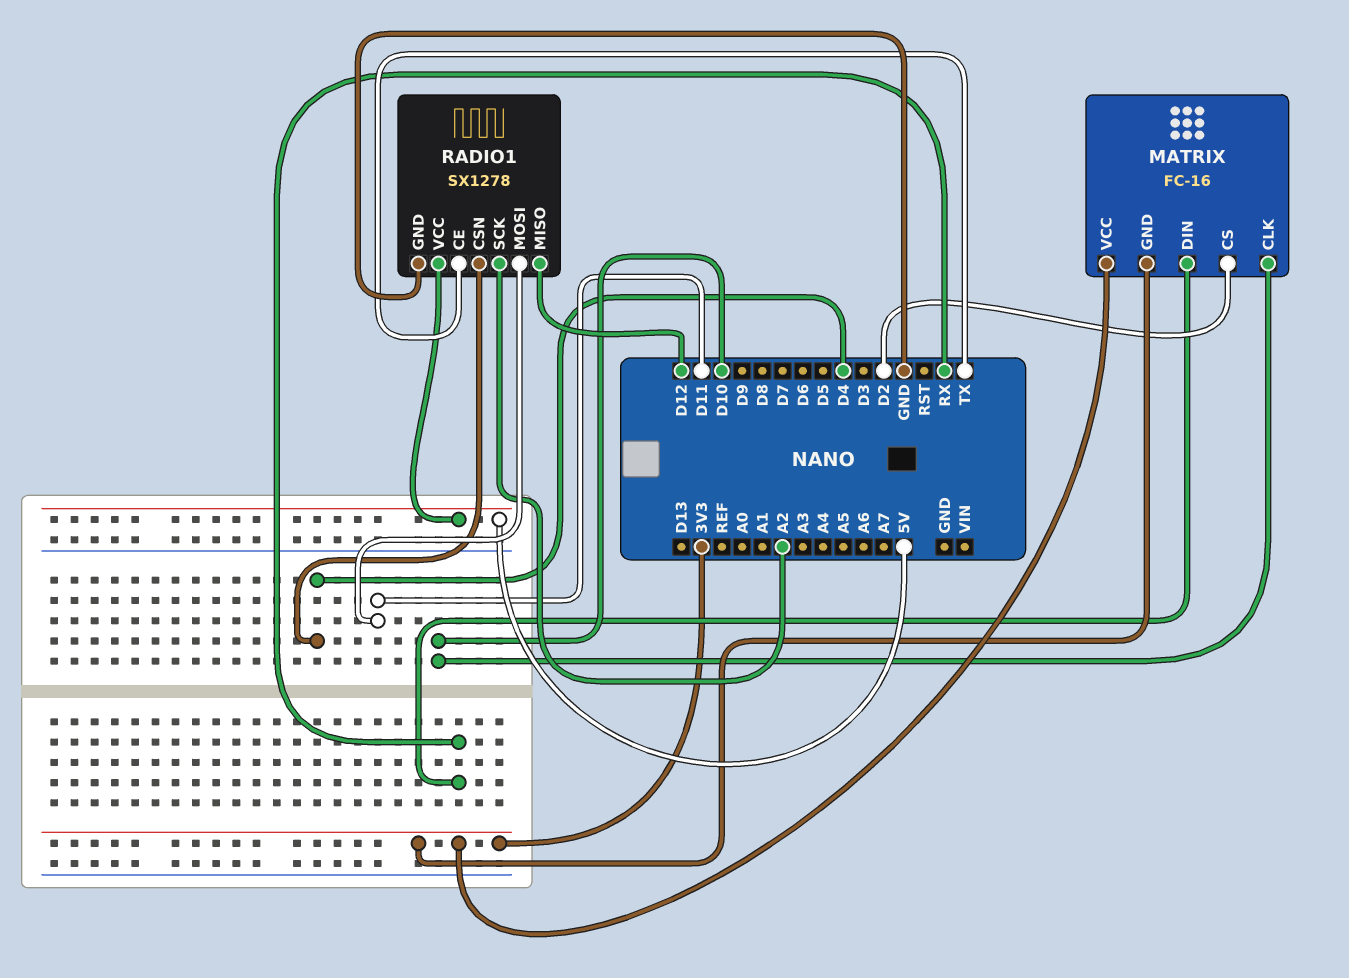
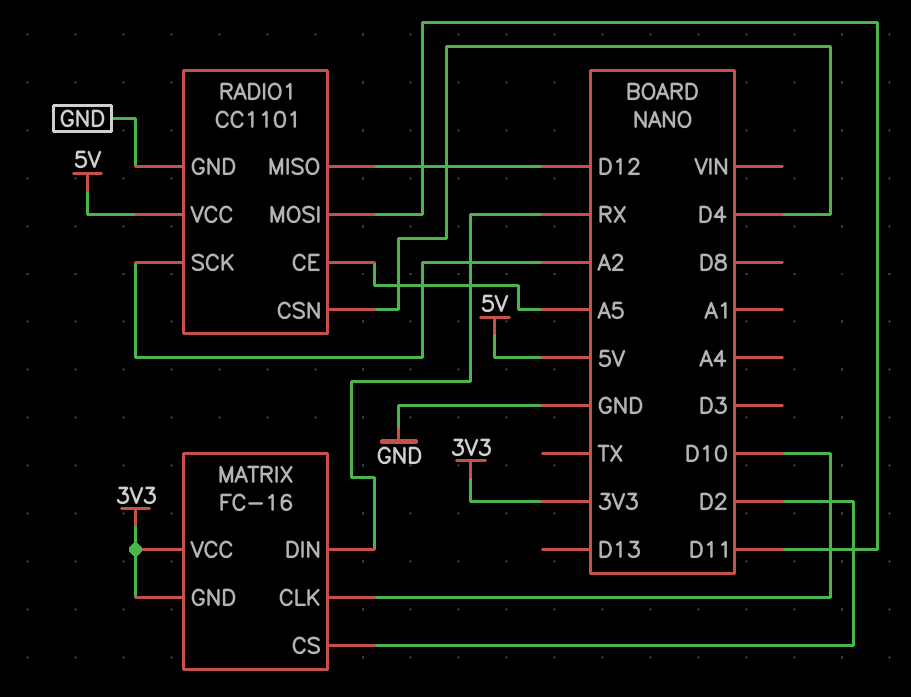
RADIO1: SX1278 -> CC1101
RADIO1 pin CE: TX -> A5

